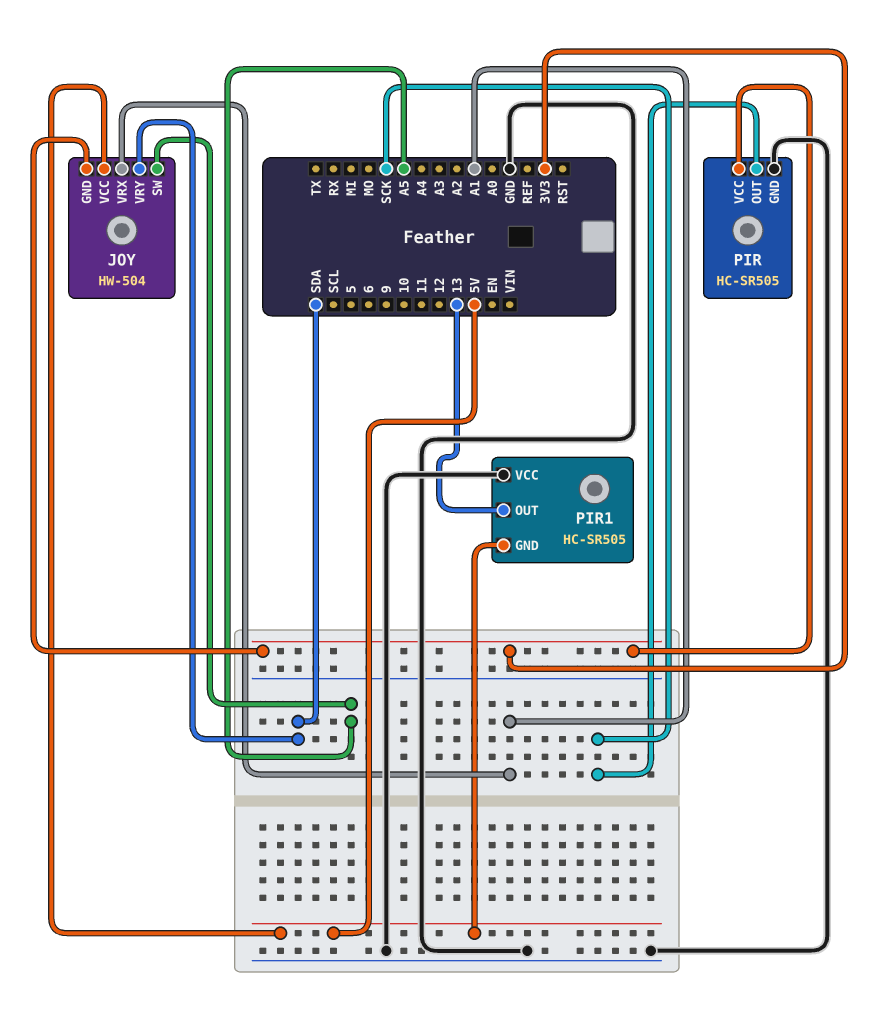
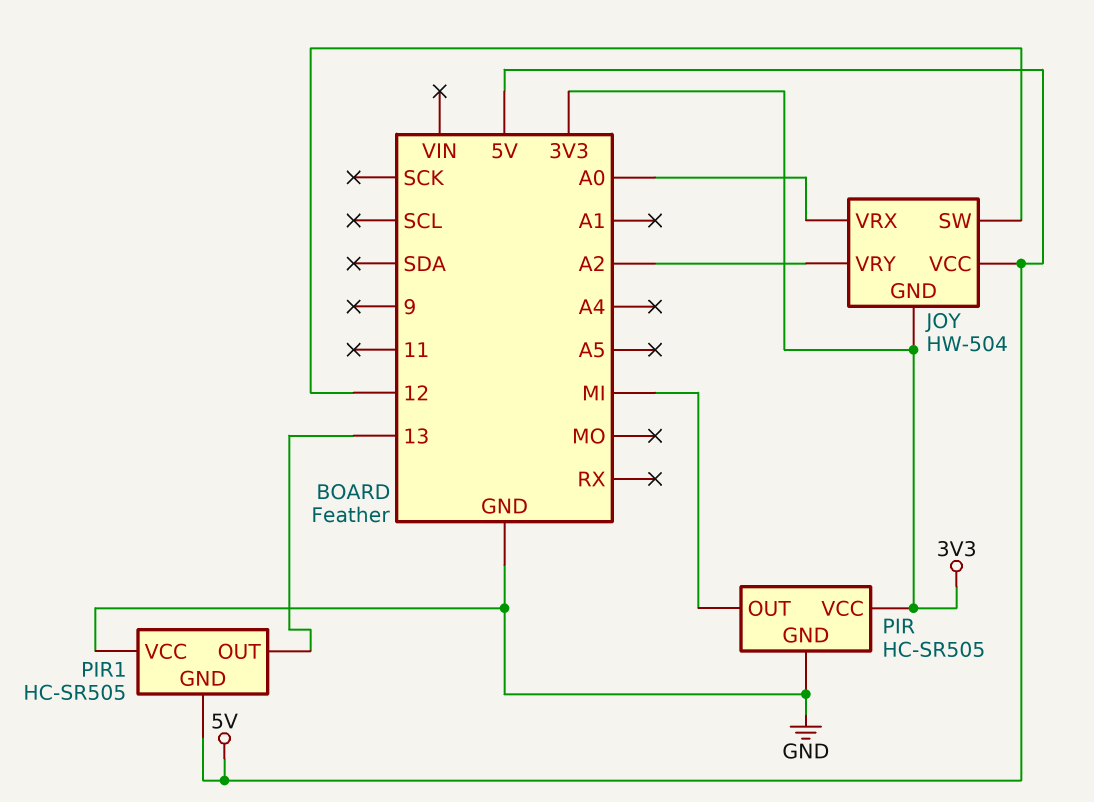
JOY pin SW: A5 -> 12
JOY pin VRX: A1 -> A0
JOY pin VRY: SDA -> A2
PIR pin OUT: SCK -> MI

